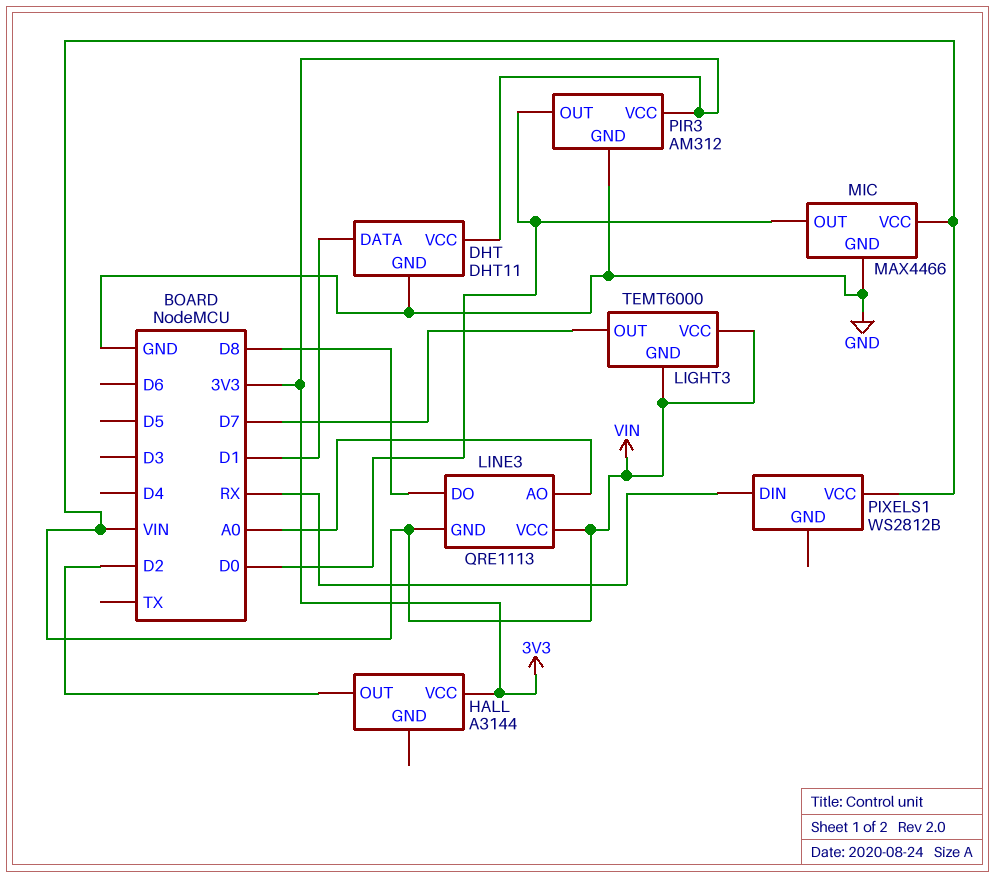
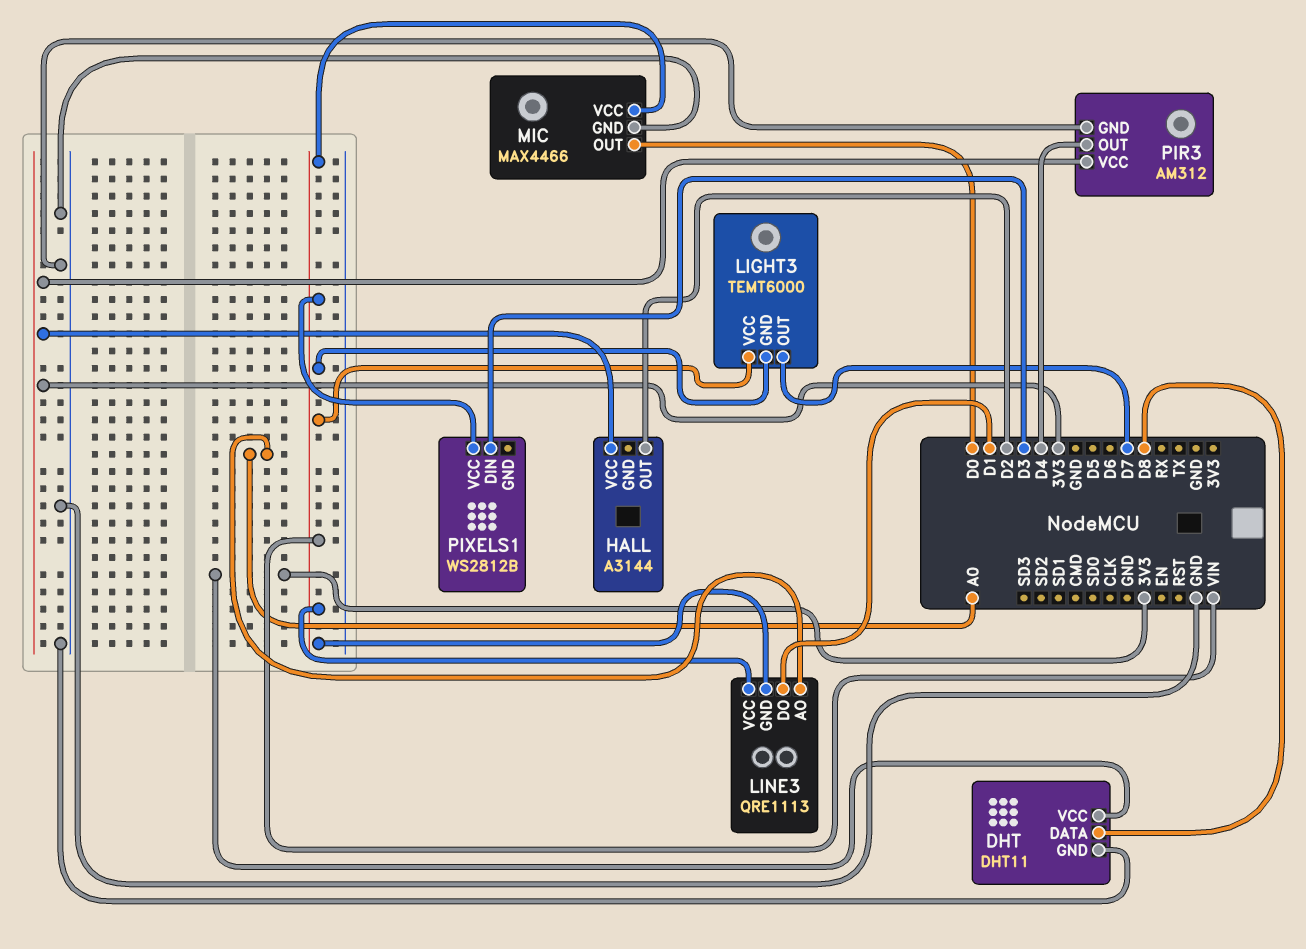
DHT pin DATA: D1 -> D8
LINE3 pin DO: D8 -> D1
PIR3 pin OUT: D0 -> D4
PIXELS1 pin DIN: RX -> D3

